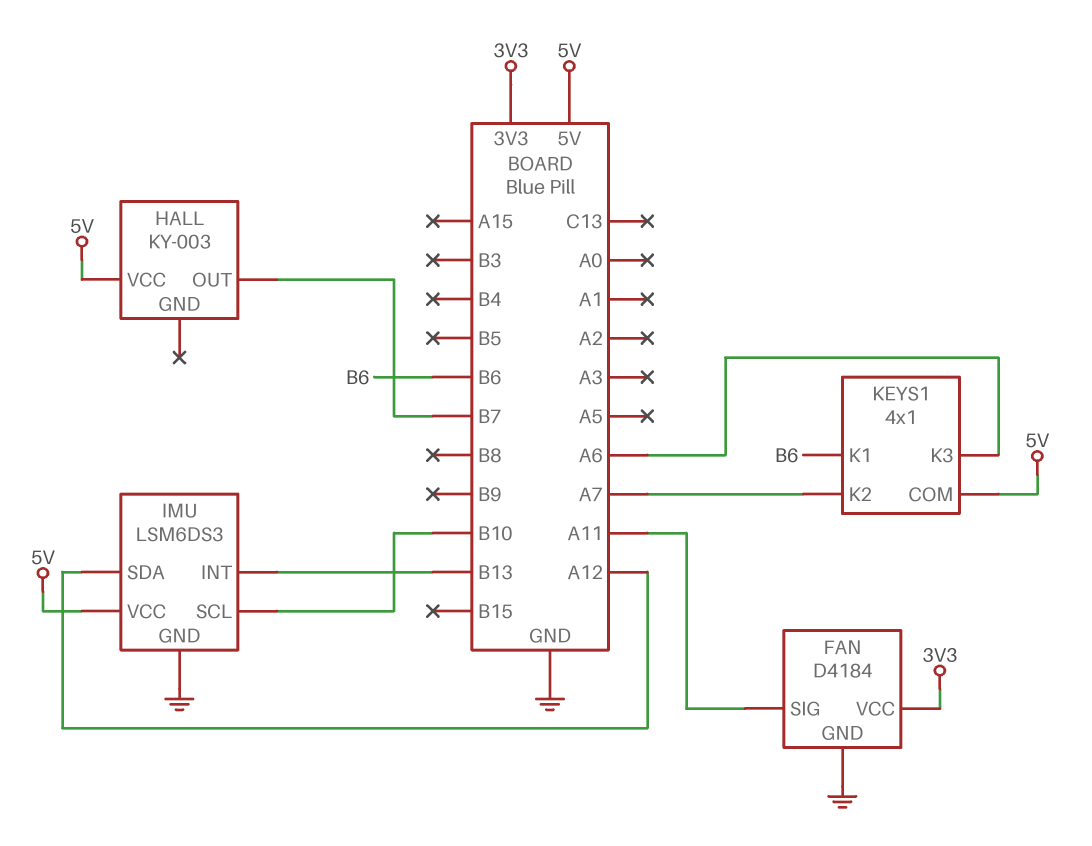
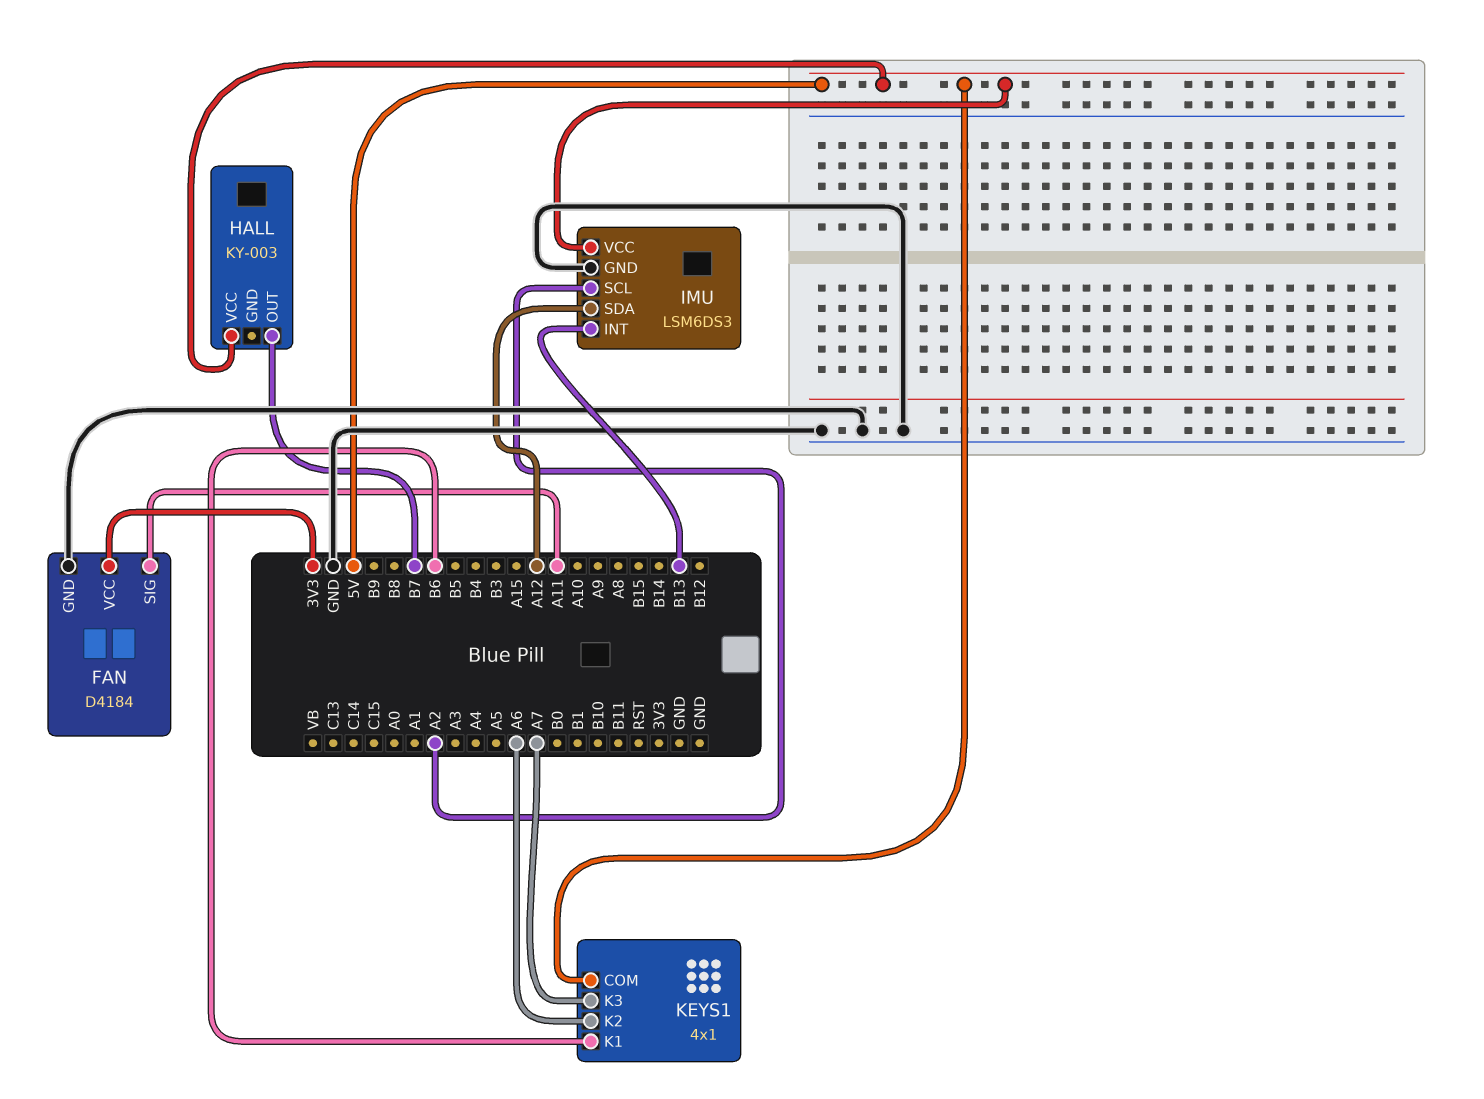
IMU pin SCL: B10 -> A2
KEYS1 pin K2: A7 -> A6
KEYS1 pin K3: A6 -> A7

